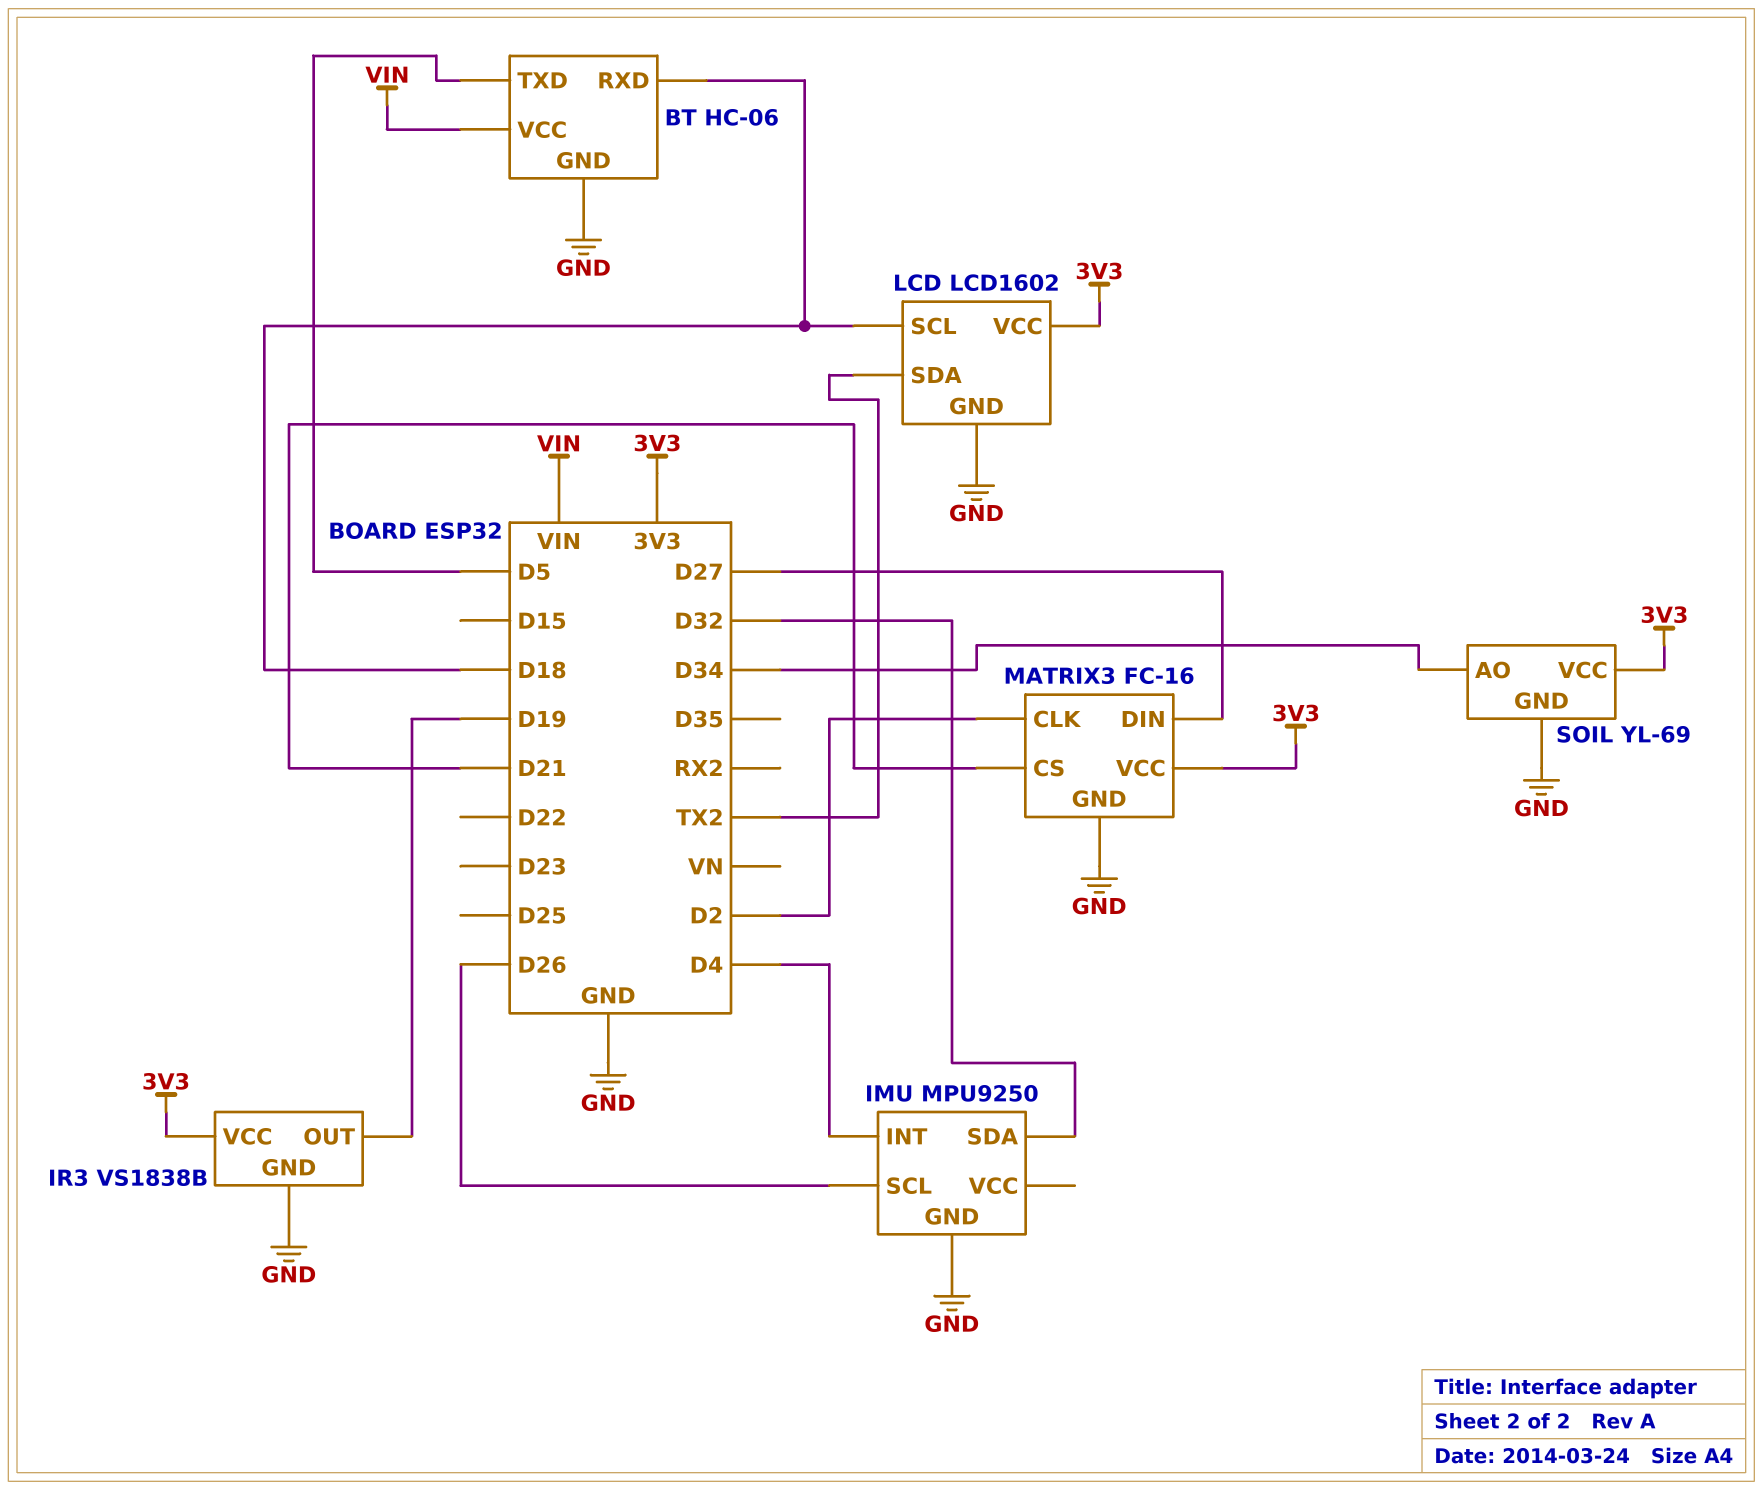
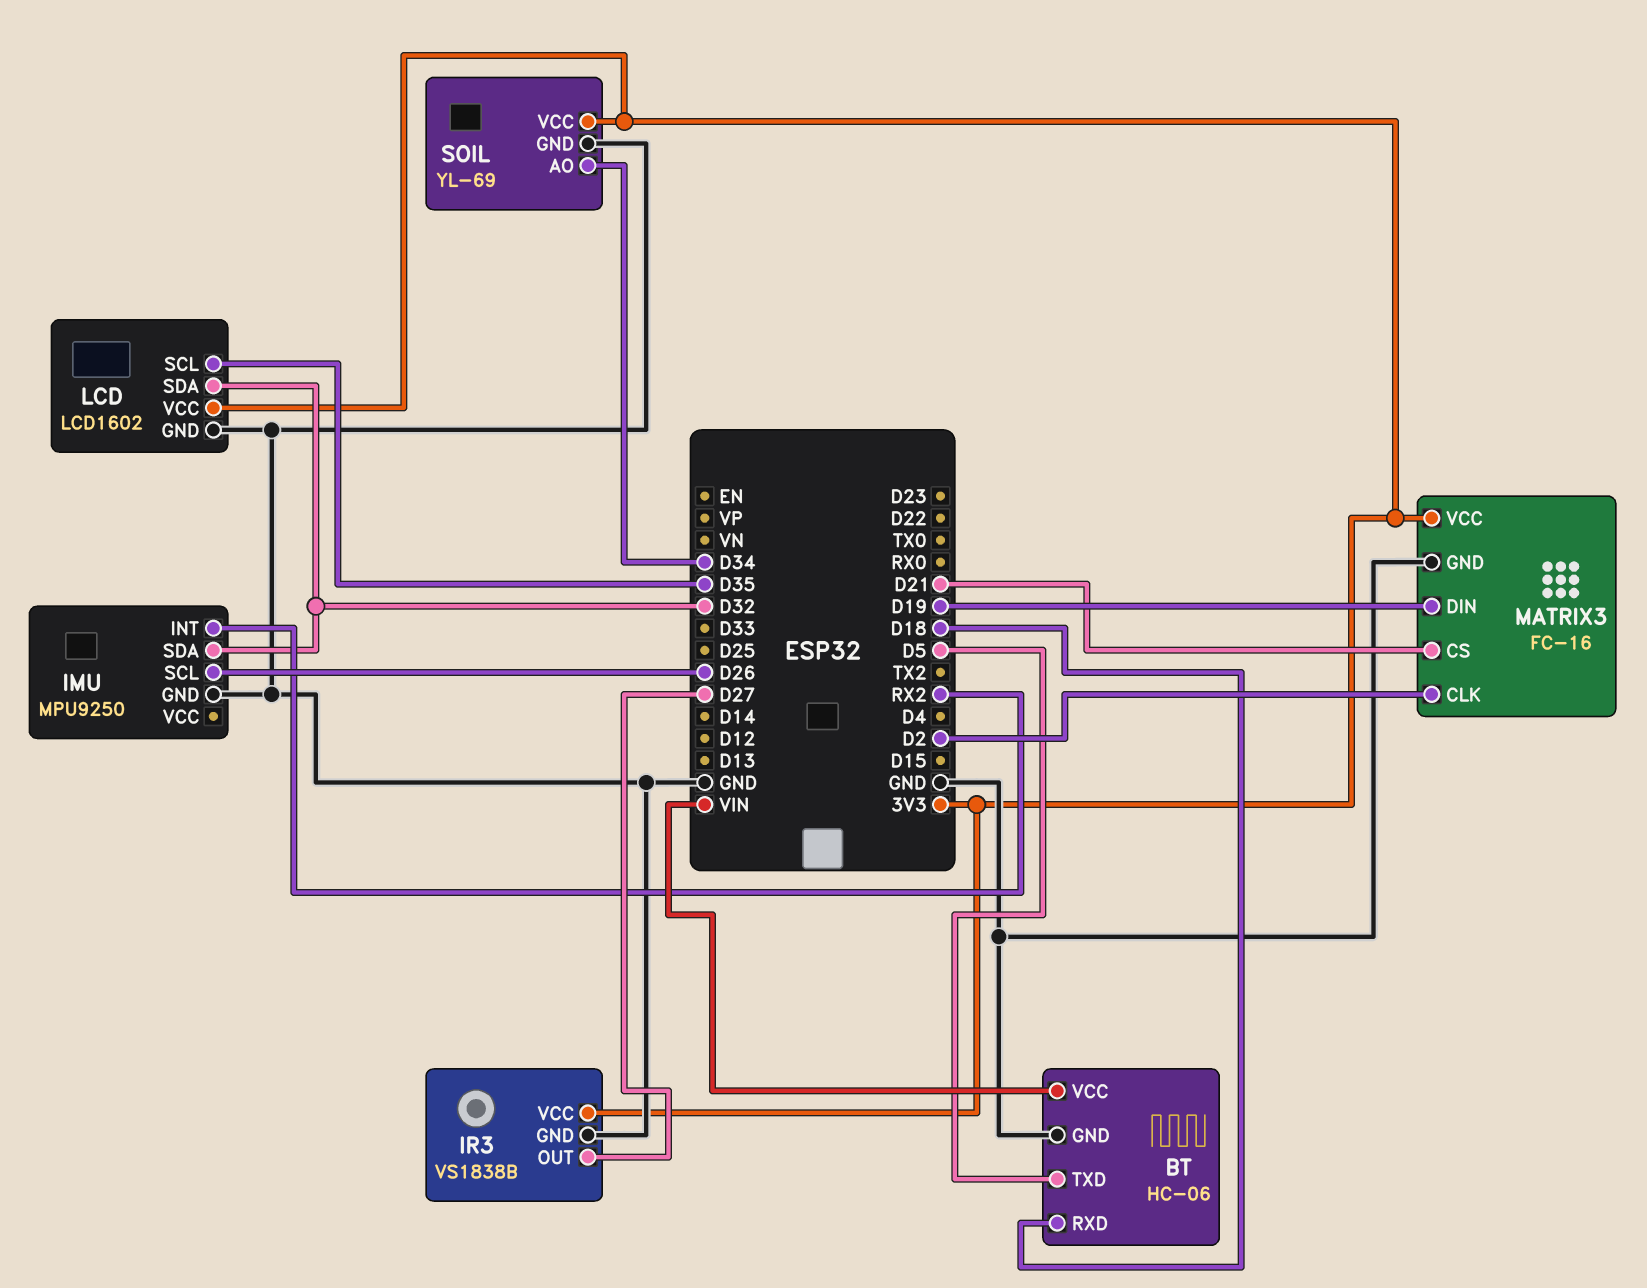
IMU pin INT: D4 -> RX2
IR3 pin OUT: D19 -> D27
LCD pin SCL: D18 -> D35
LCD pin SDA: TX2 -> D32
MATRIX3 pin DIN: D27 -> D19

